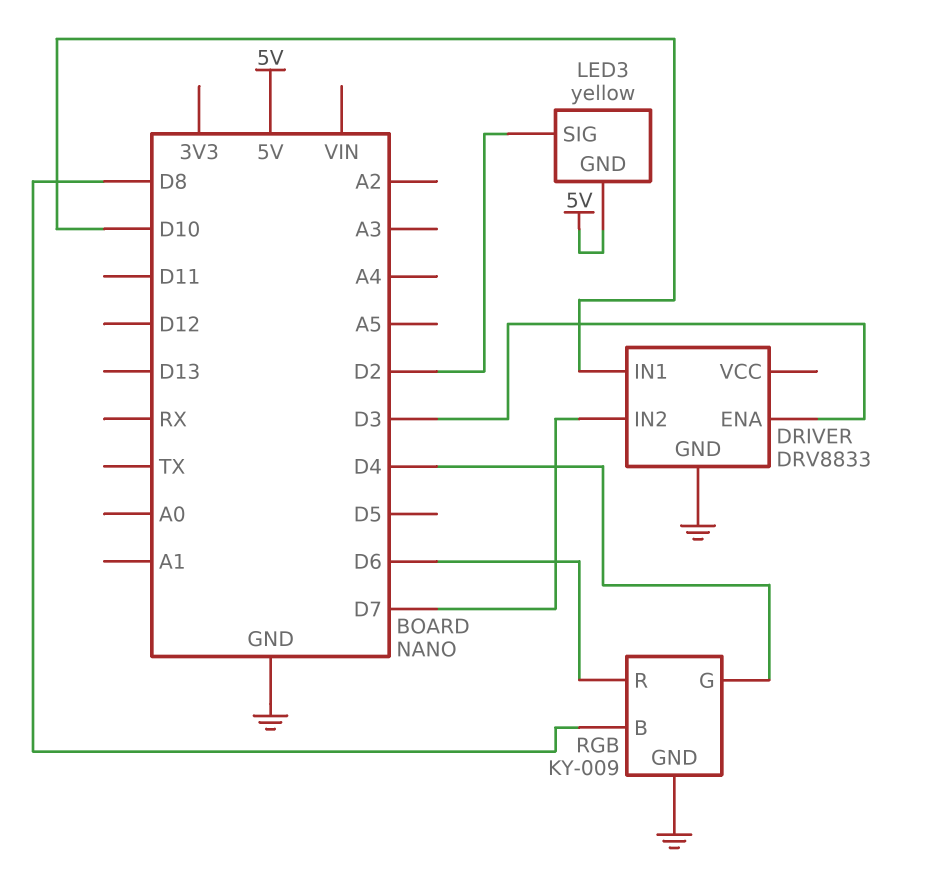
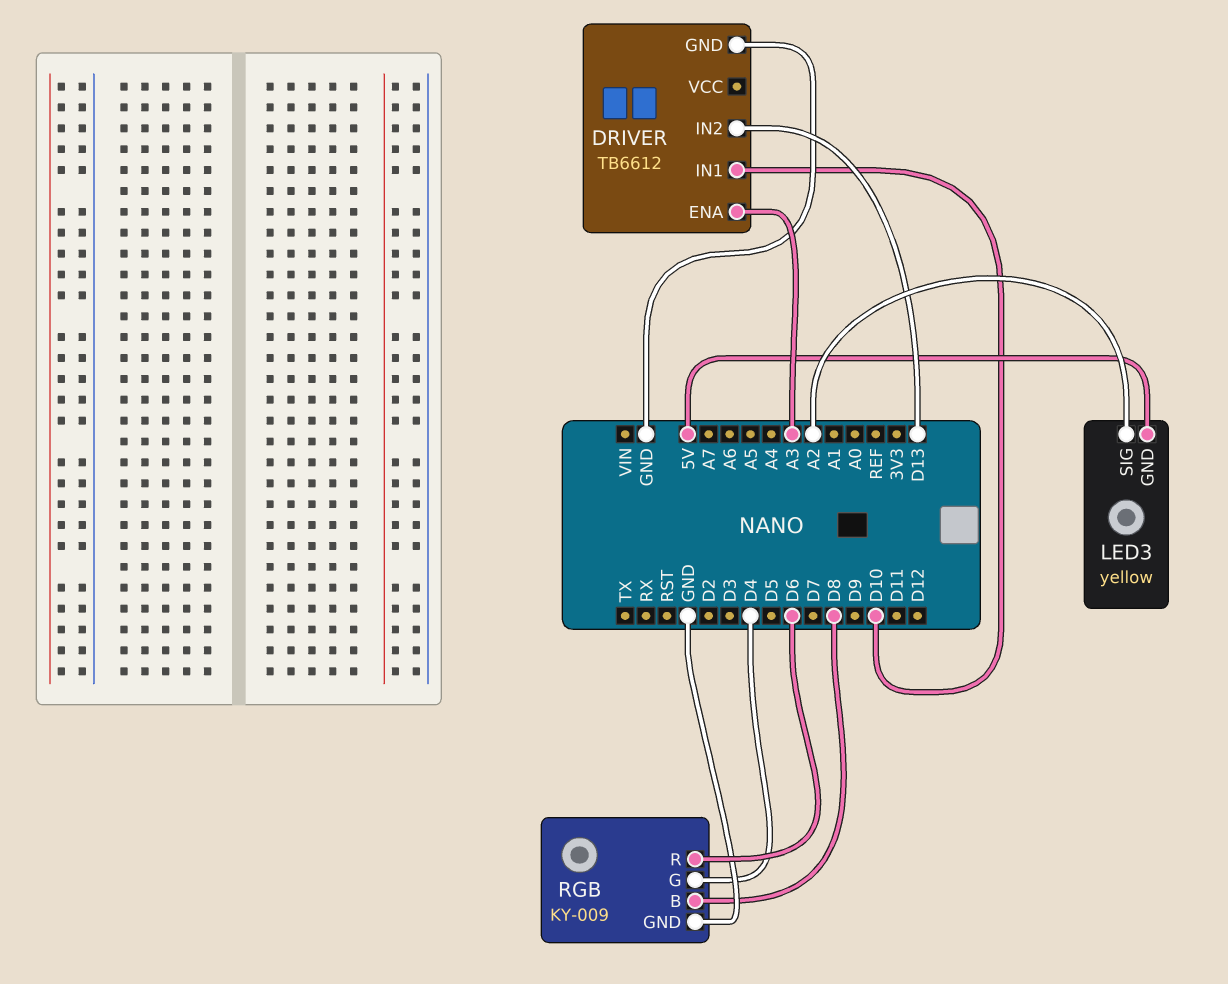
DRIVER: DRV8833 -> TB6612
DRIVER pin ENA: D3 -> A3
DRIVER pin IN2: D7 -> D13
LED3 pin SIG: D2 -> A2

